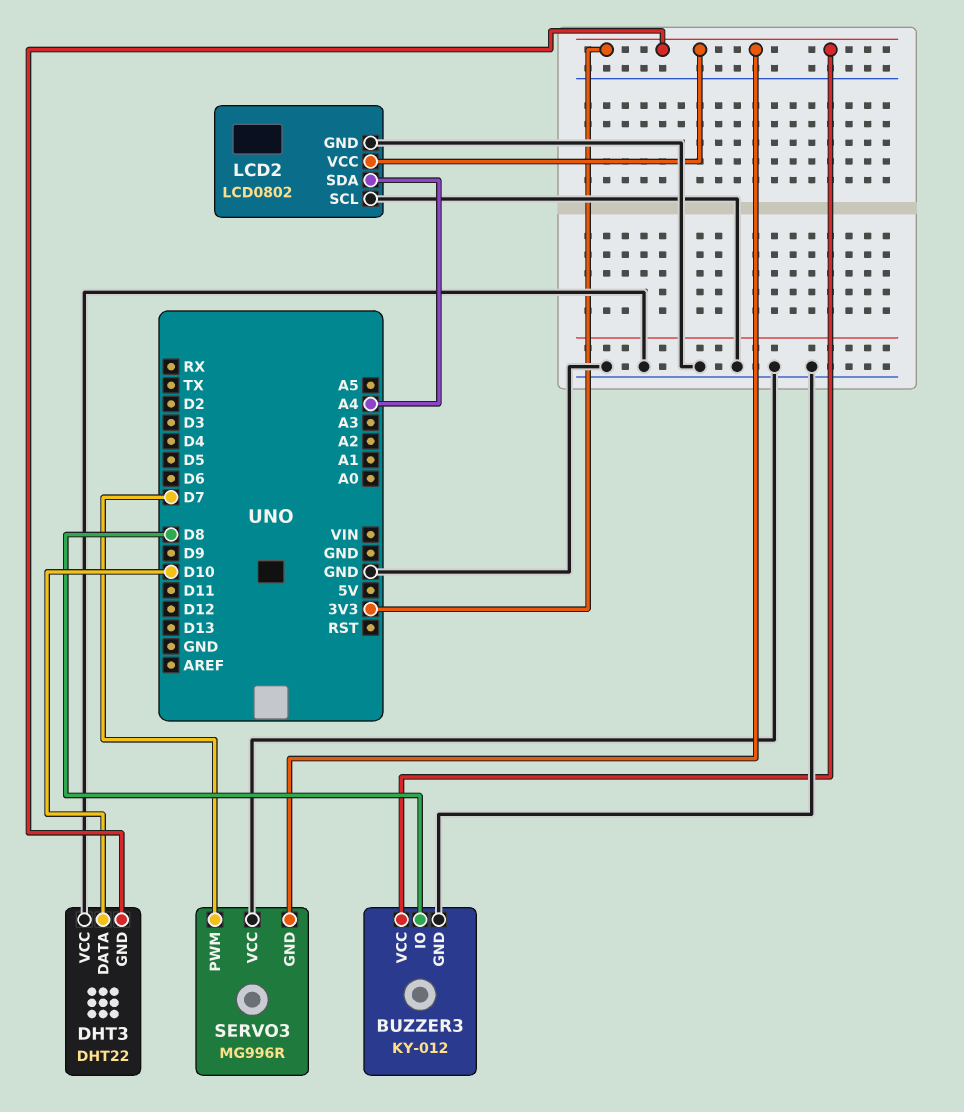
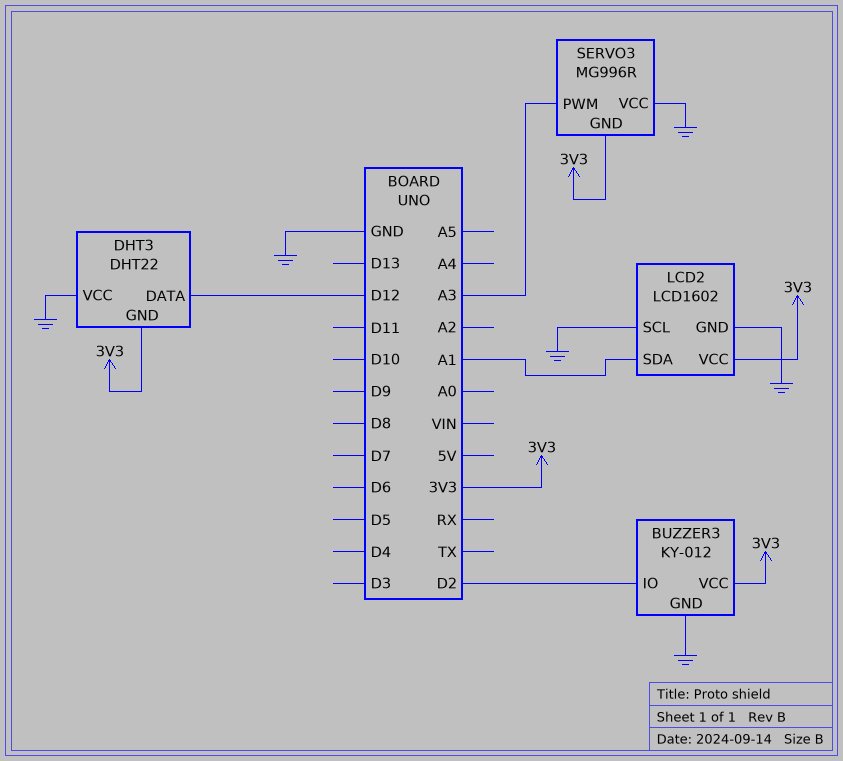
BUZZER3 pin IO: D8 -> D2
DHT3 pin DATA: D10 -> D12
LCD2: LCD0802 -> LCD1602
LCD2 pin SDA: A4 -> A1
SERVO3 pin PWM: D7 -> A3

